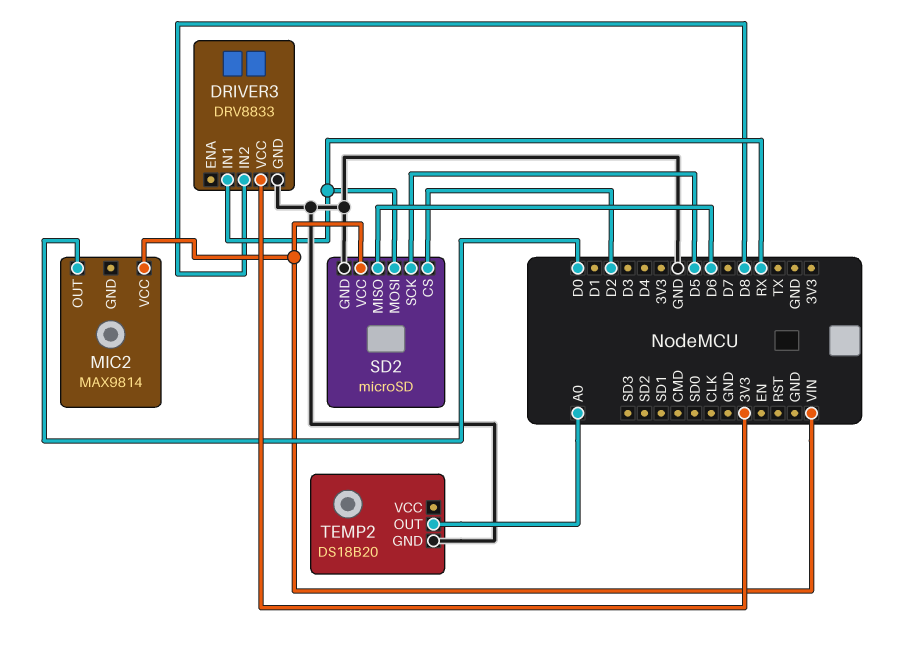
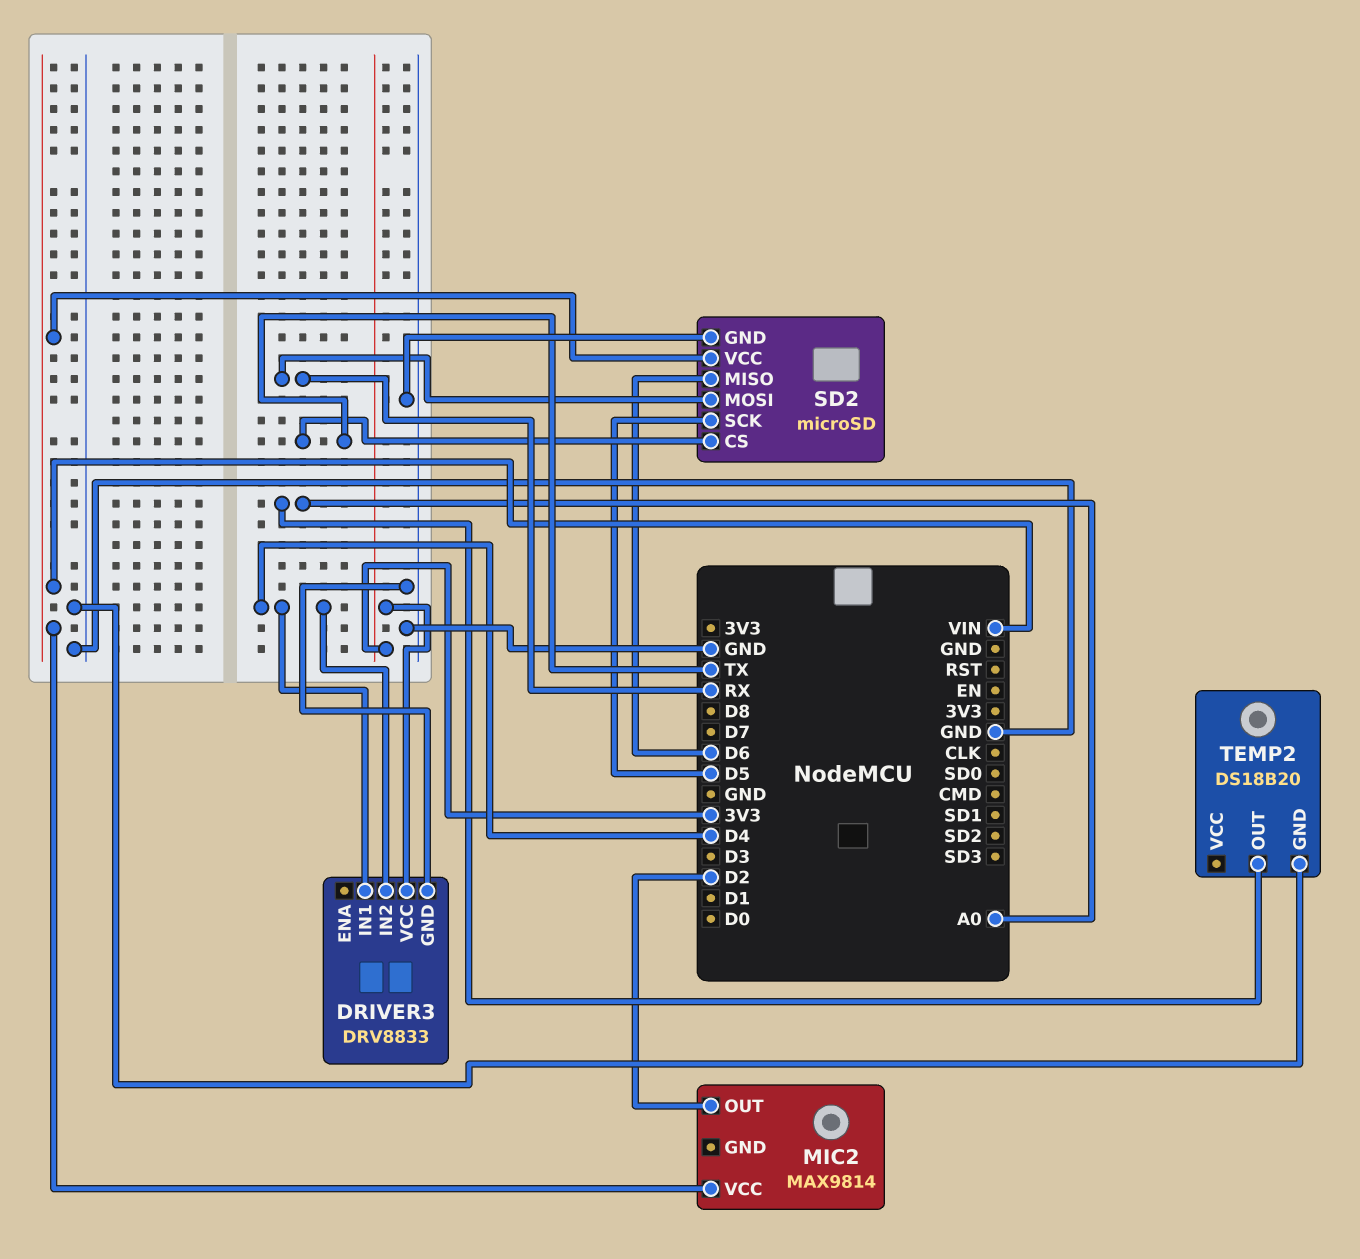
DRIVER3 pin IN1: RX -> D4
DRIVER3 pin IN2: D8 -> D4
MIC2 pin OUT: D0 -> D2
SD2 pin CS: D2 -> TX

